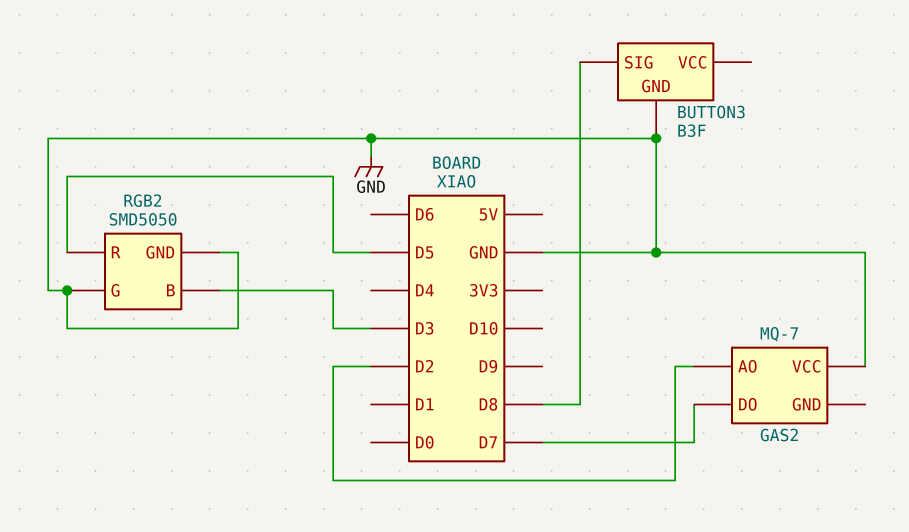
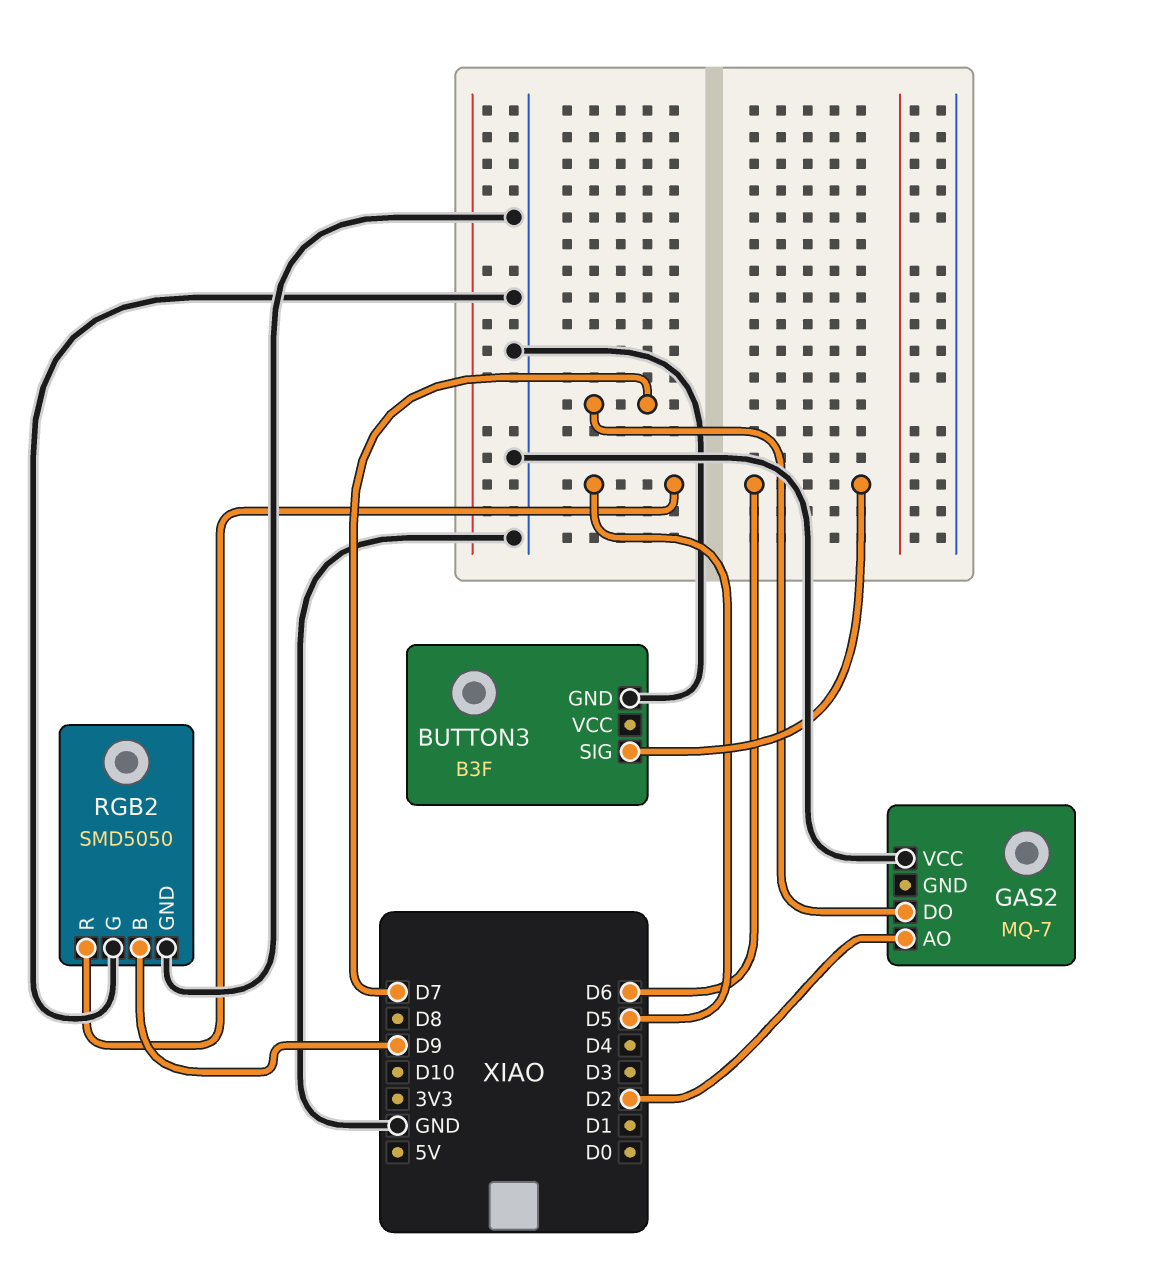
BUTTON3 pin SIG: D8 -> D6
RGB2 pin B: D3 -> D9

